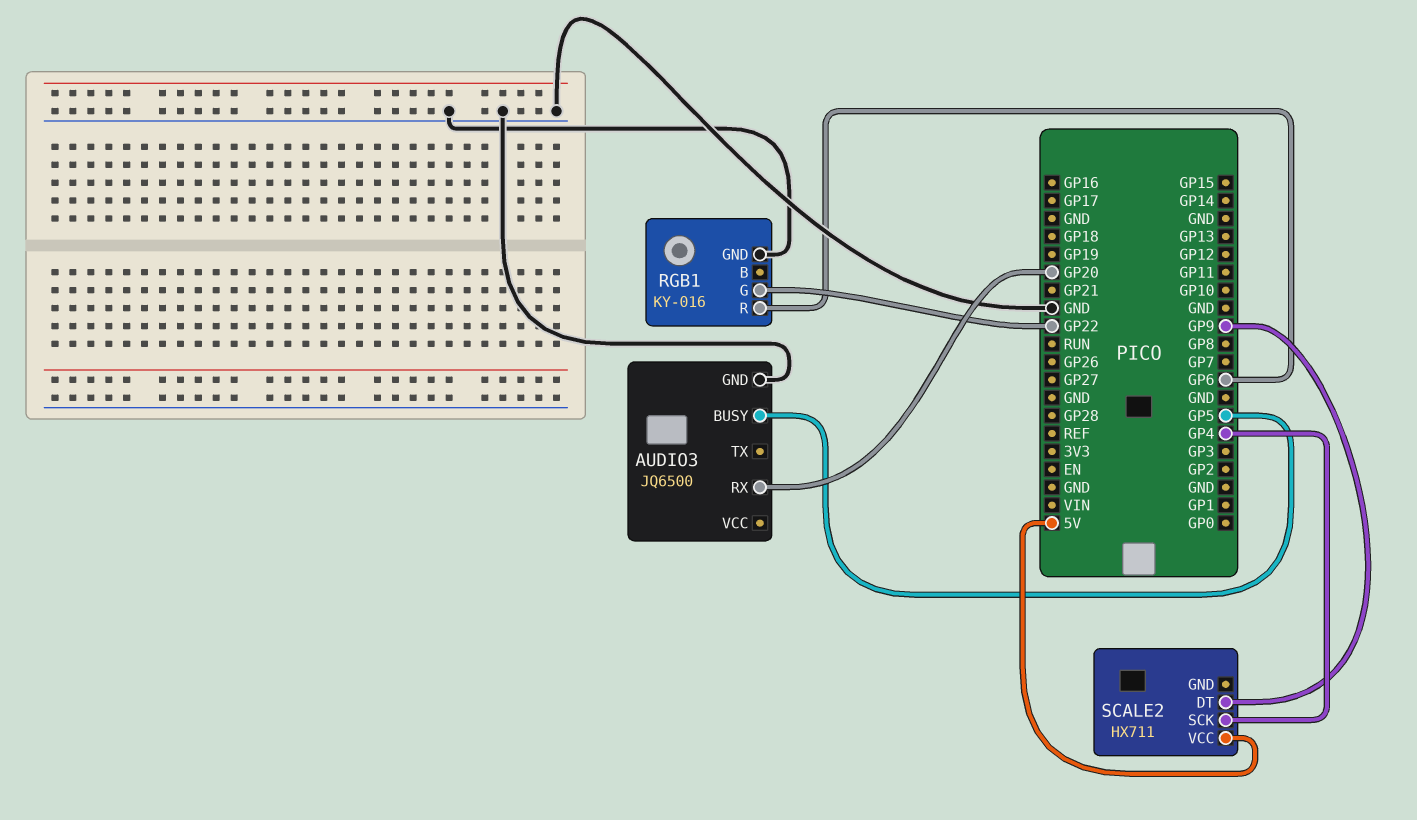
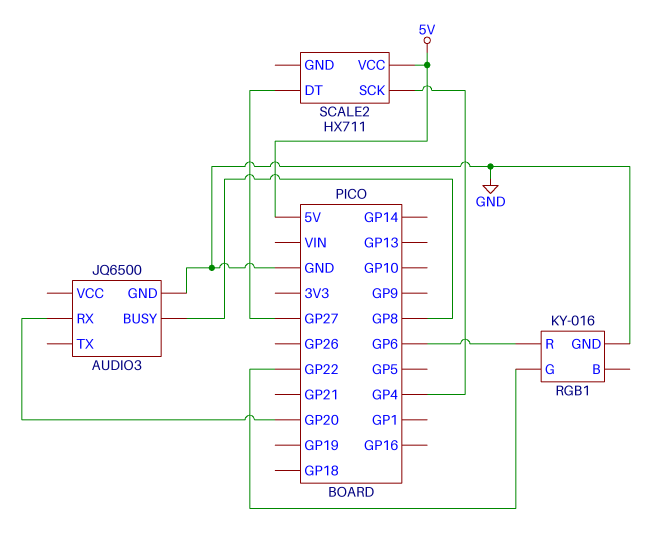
AUDIO3 pin BUSY: GP5 -> GP8
SCALE2 pin DT: GP9 -> GP27

